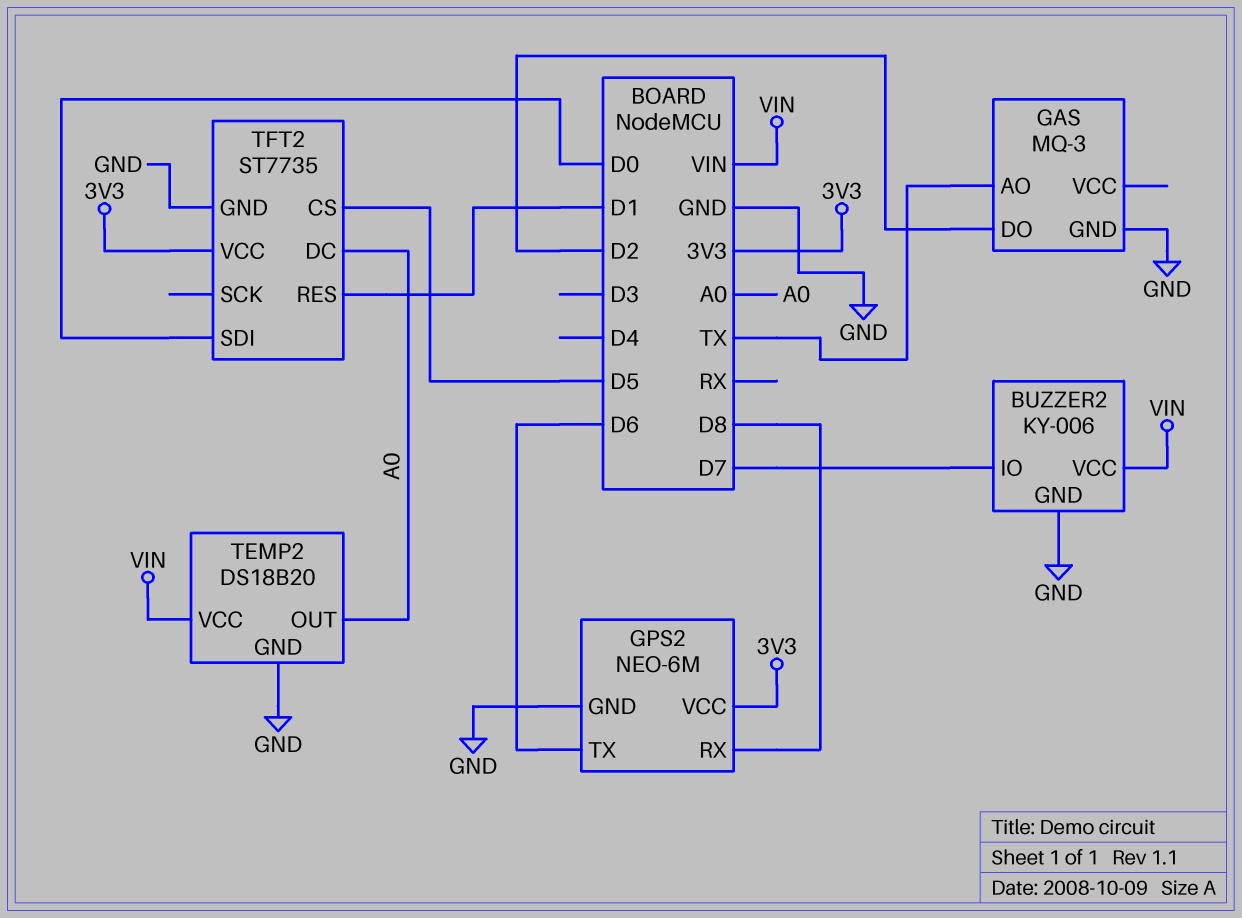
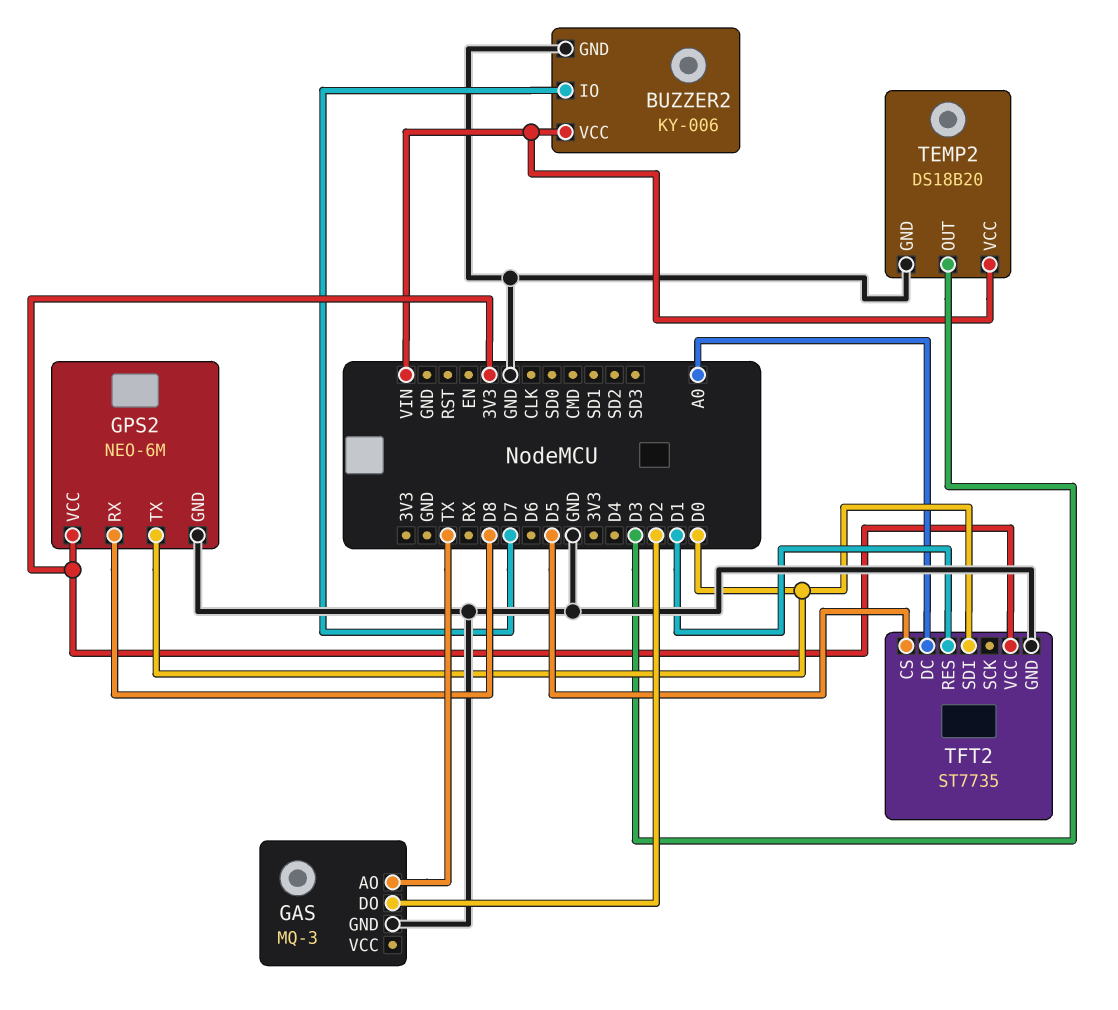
GPS2 pin TX: D6 -> D0
TEMP2 pin OUT: A0 -> D3

